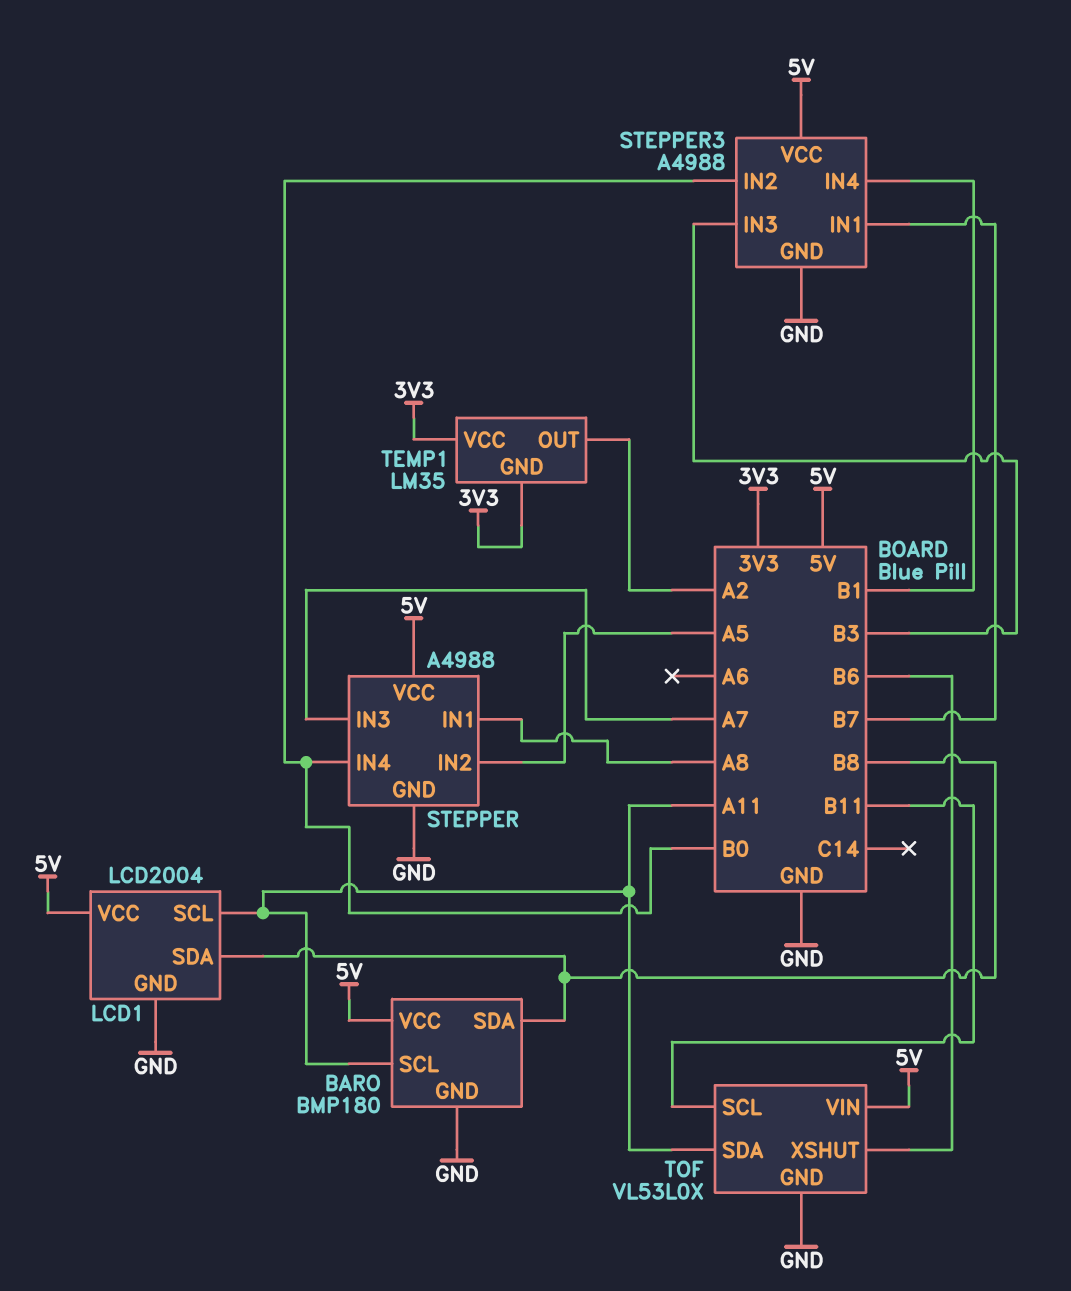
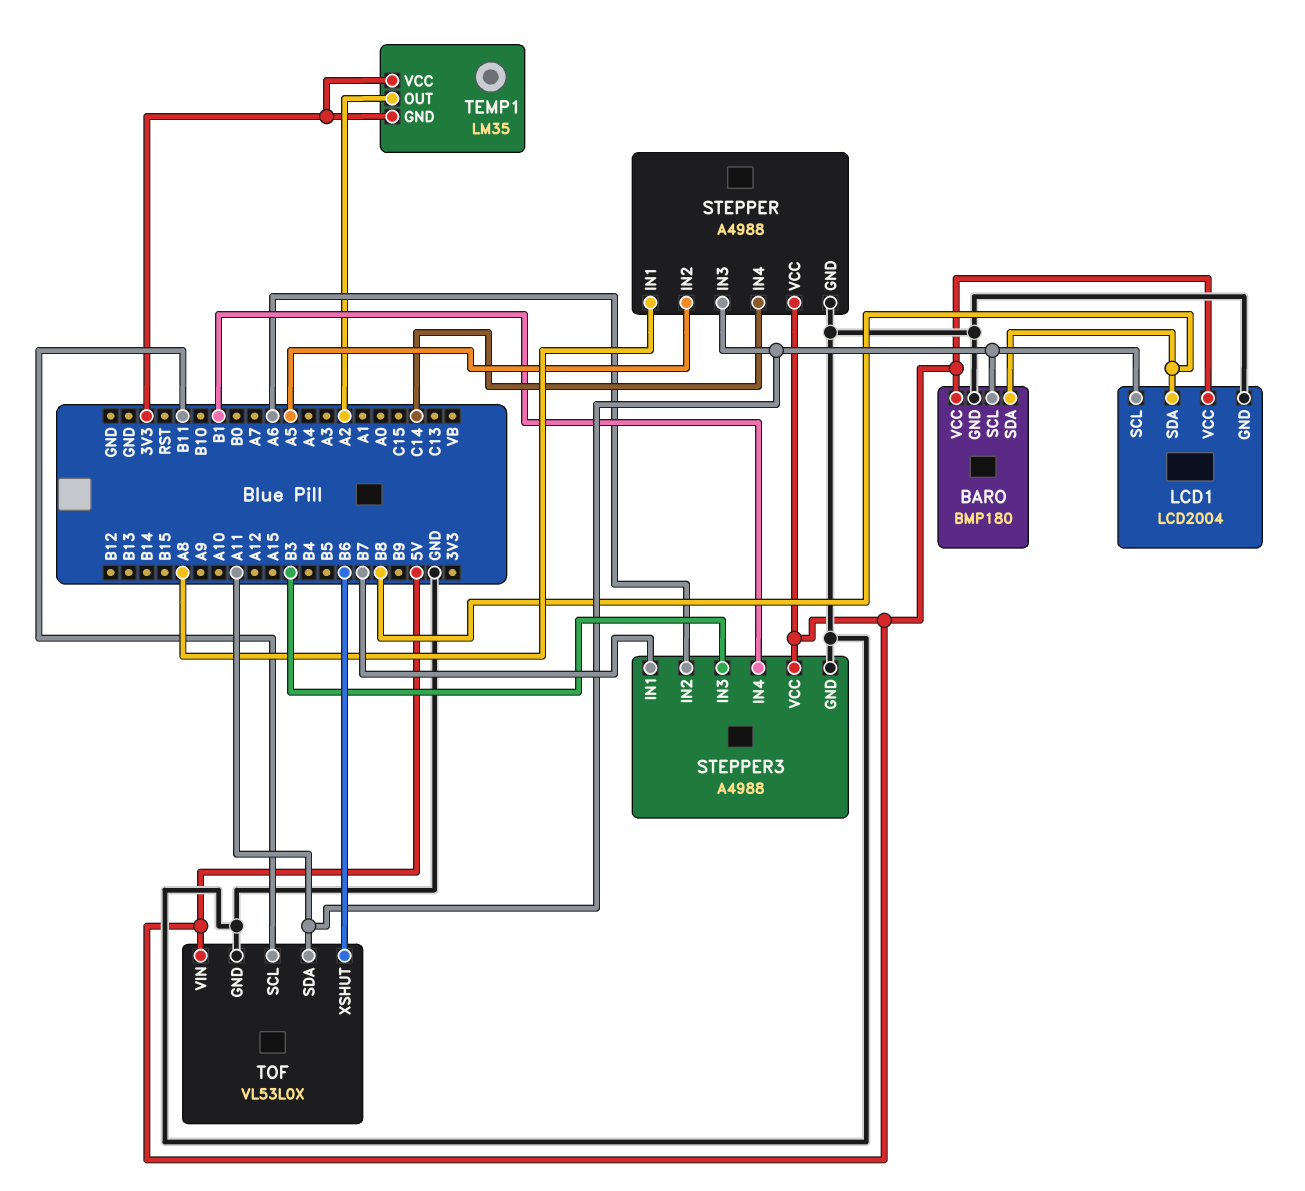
STEPPER pin IN3: A7 -> A11
STEPPER pin IN4: B0 -> C14
STEPPER3 pin IN2: B0 -> A6

